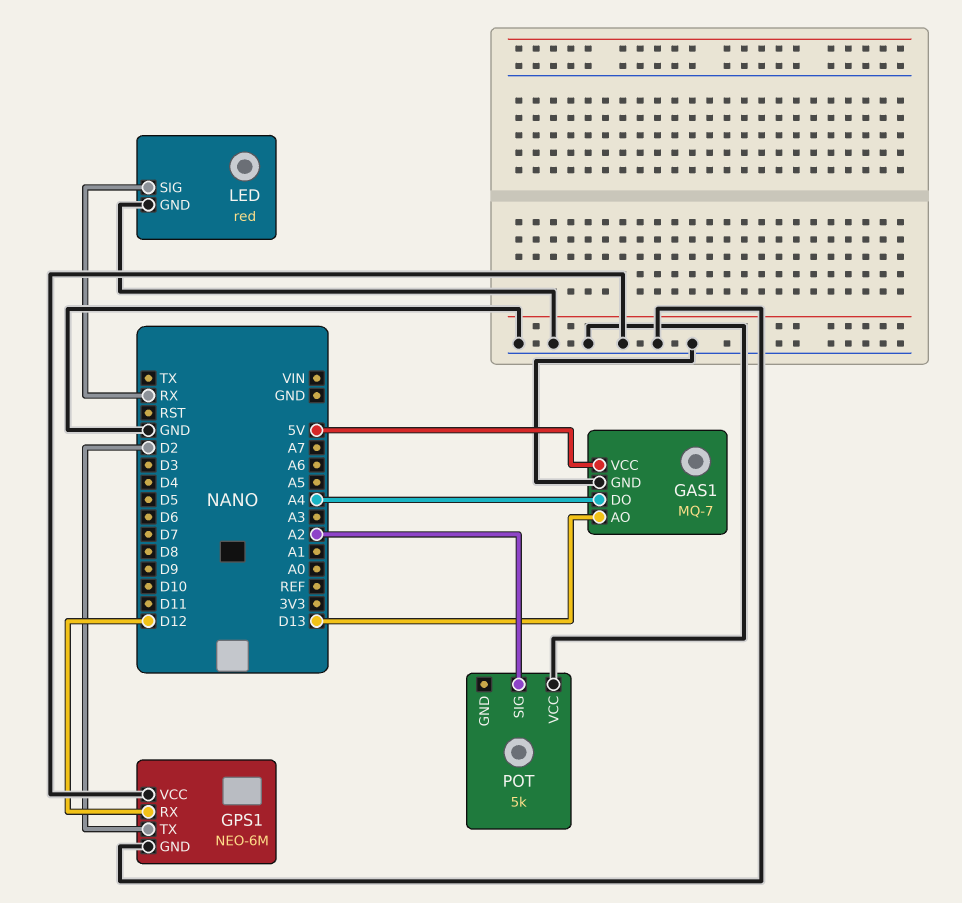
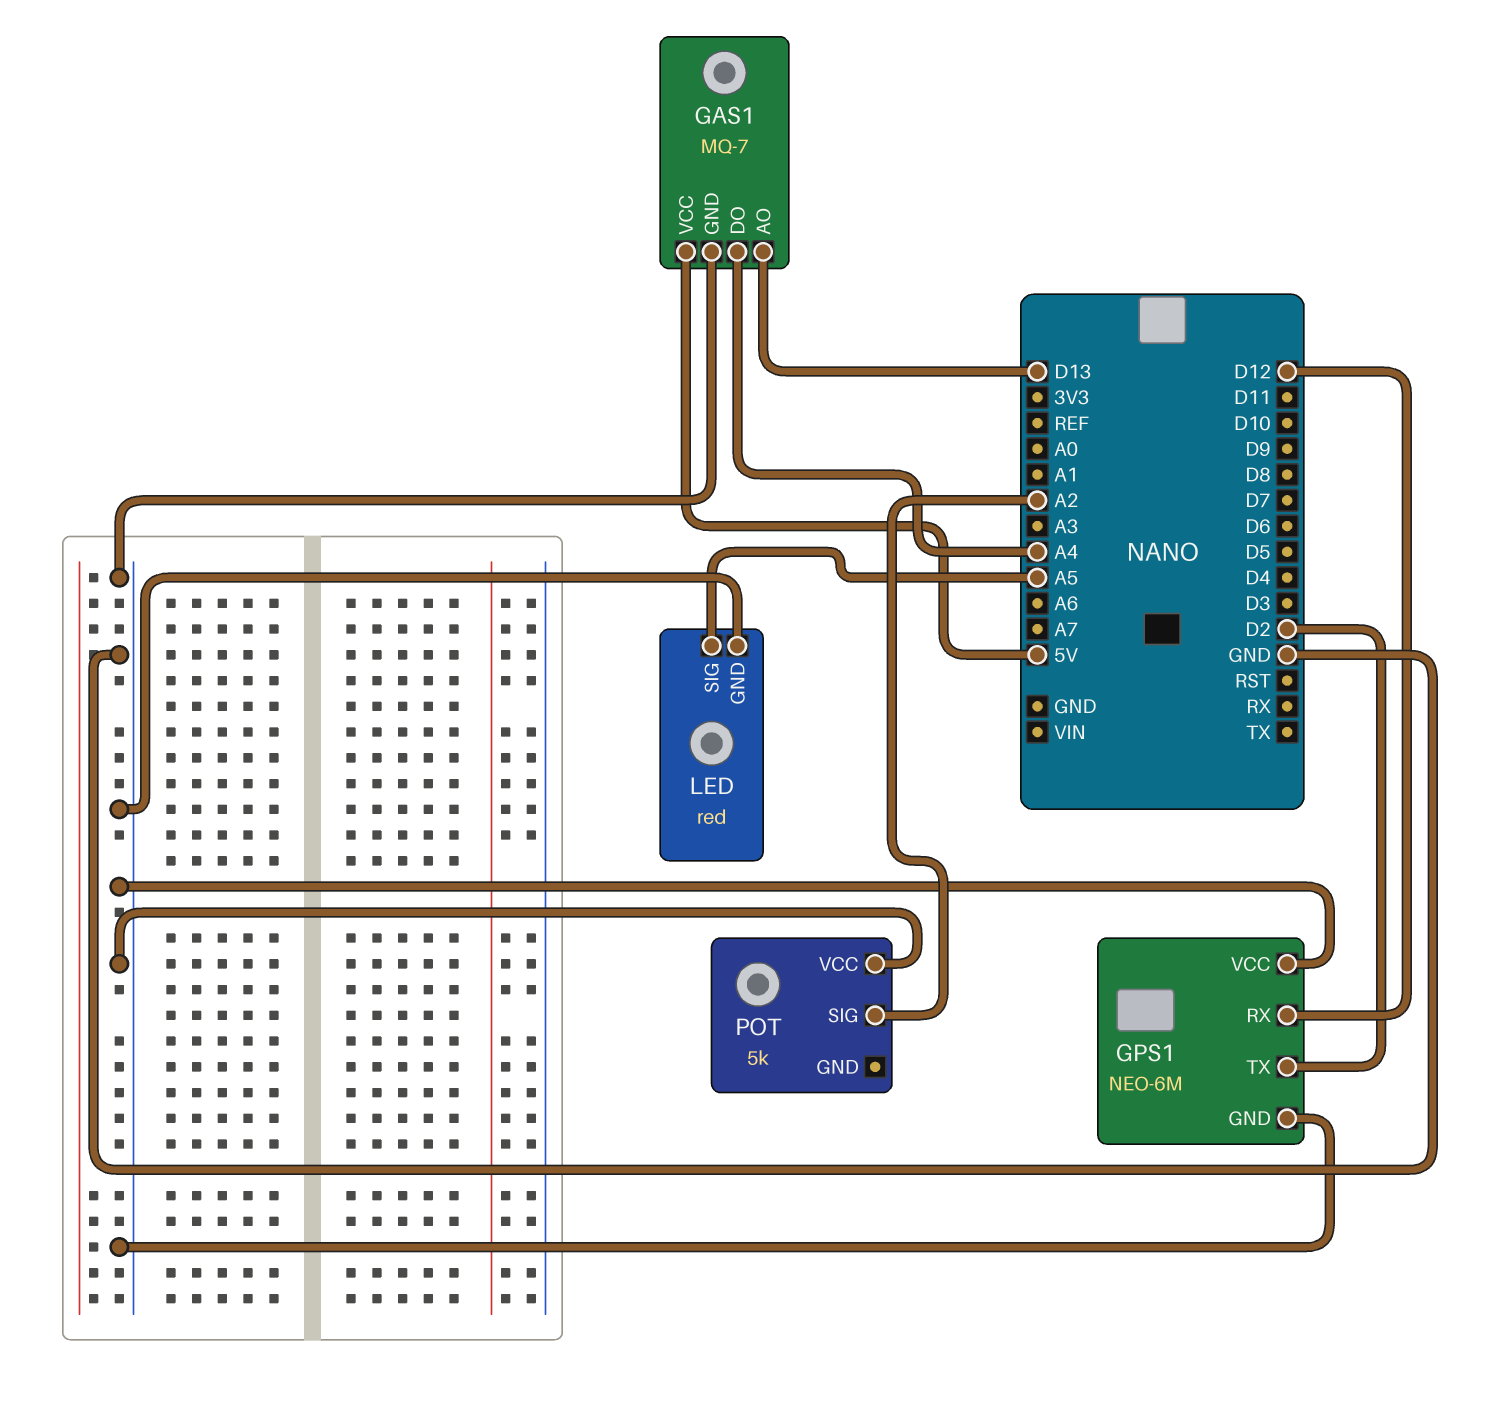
LED pin SIG: RX -> A5

